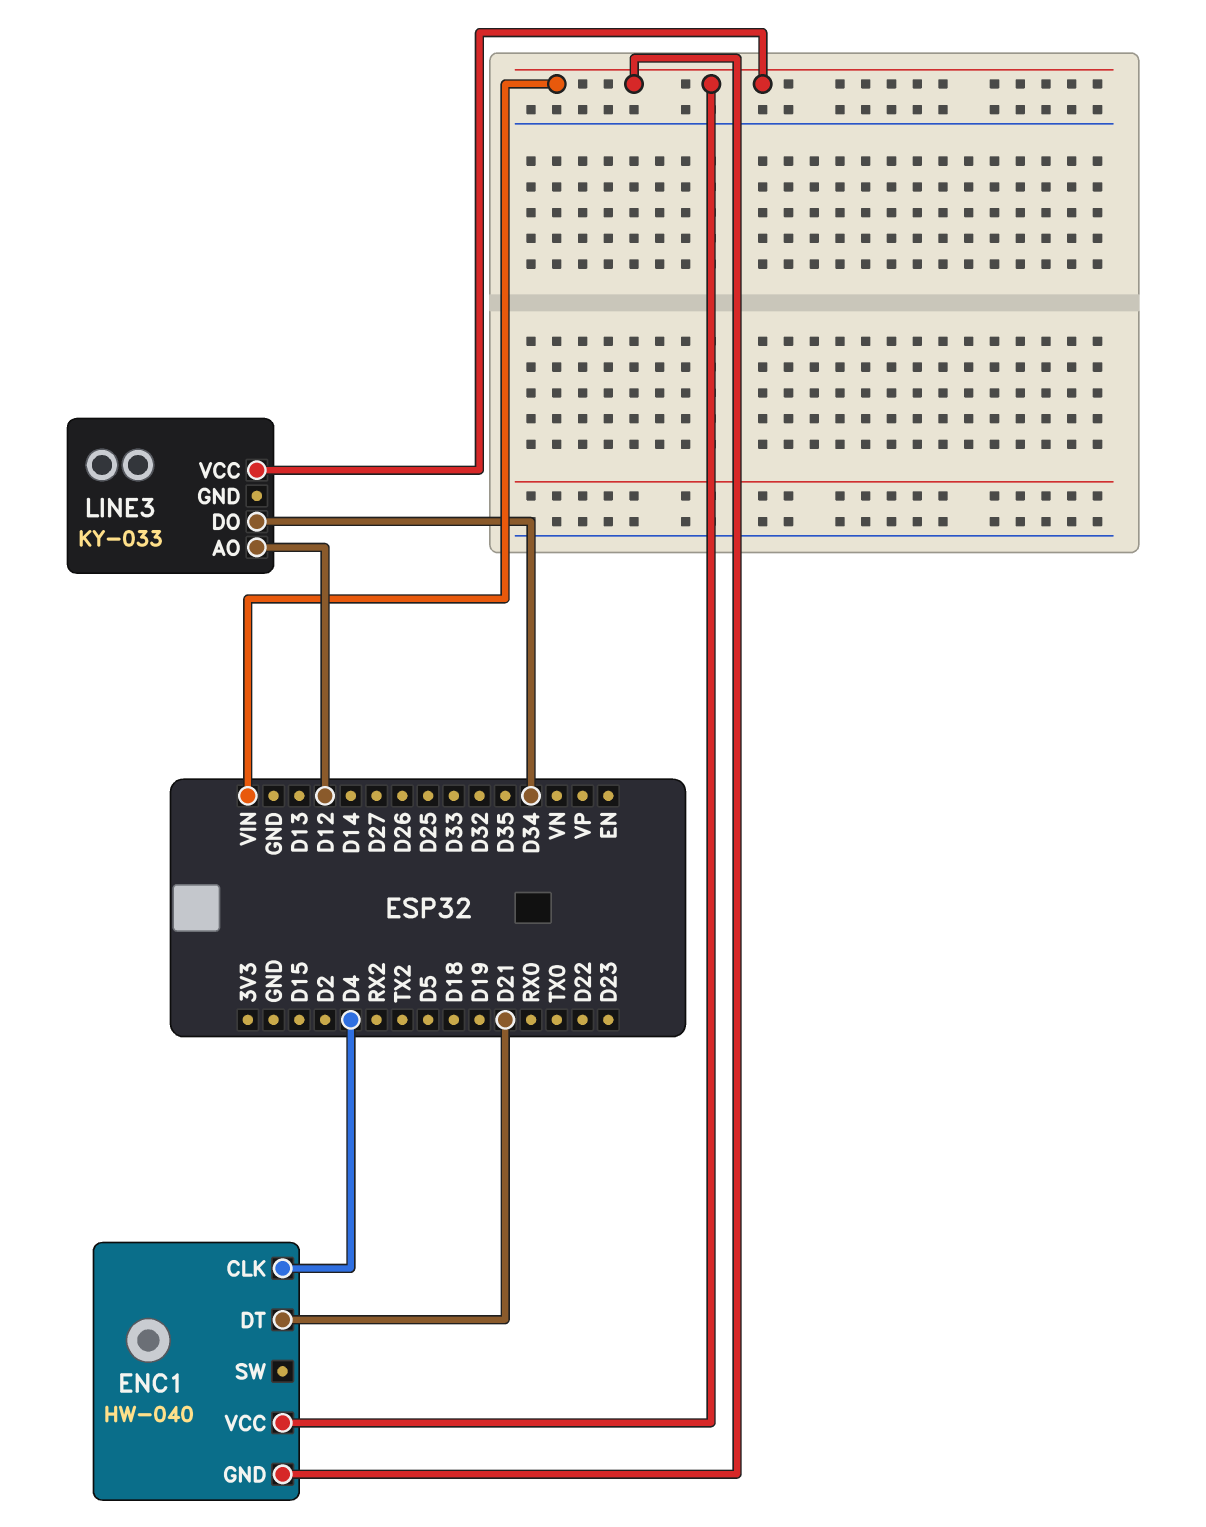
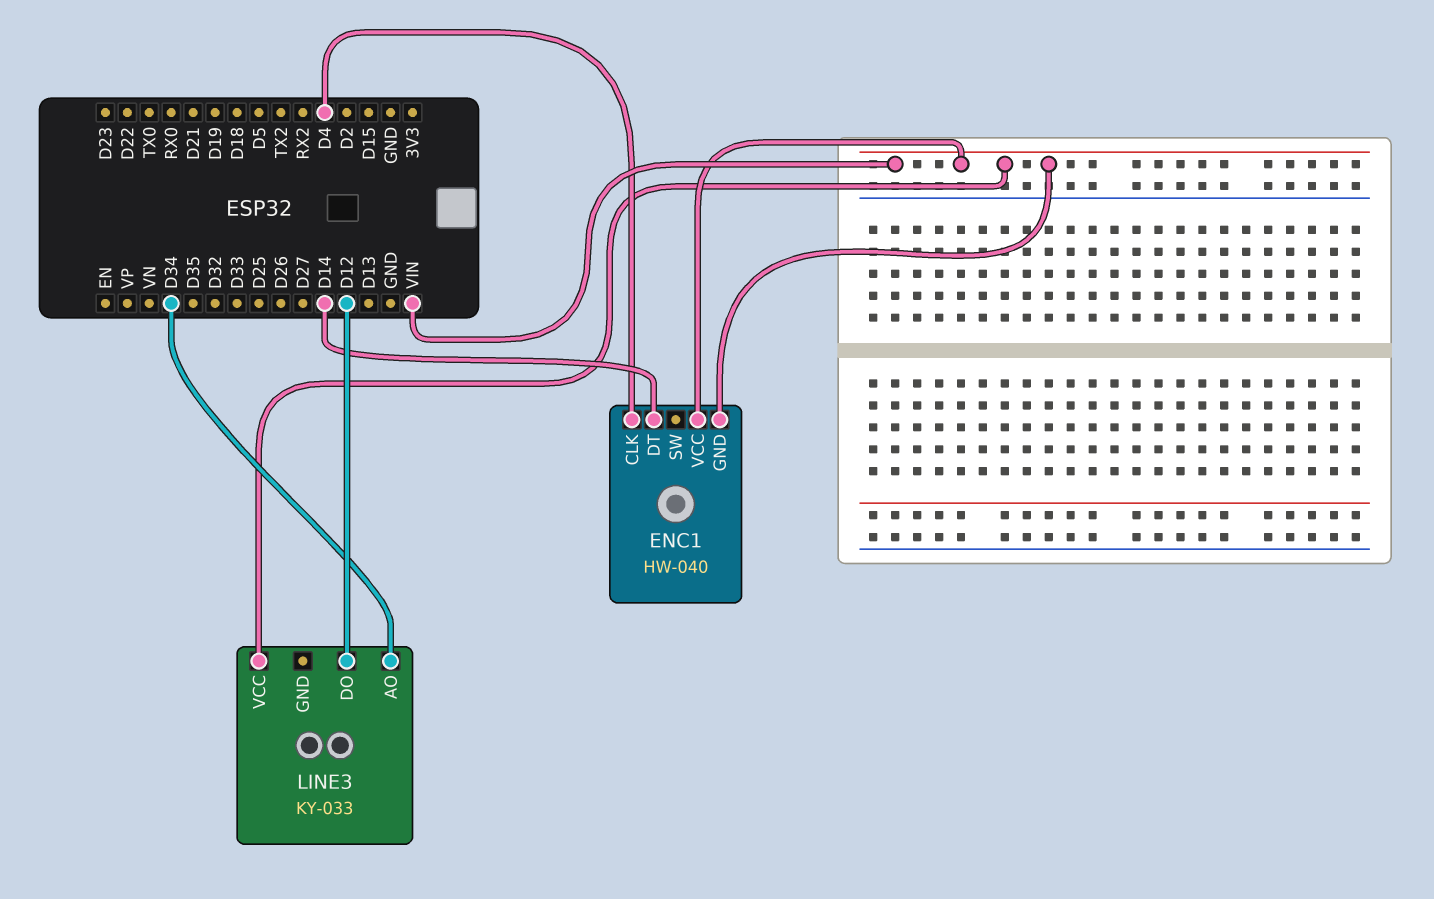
ENC1 pin DT: D21 -> D14
LINE3 pin AO: D12 -> D34
LINE3 pin DO: D34 -> D12

